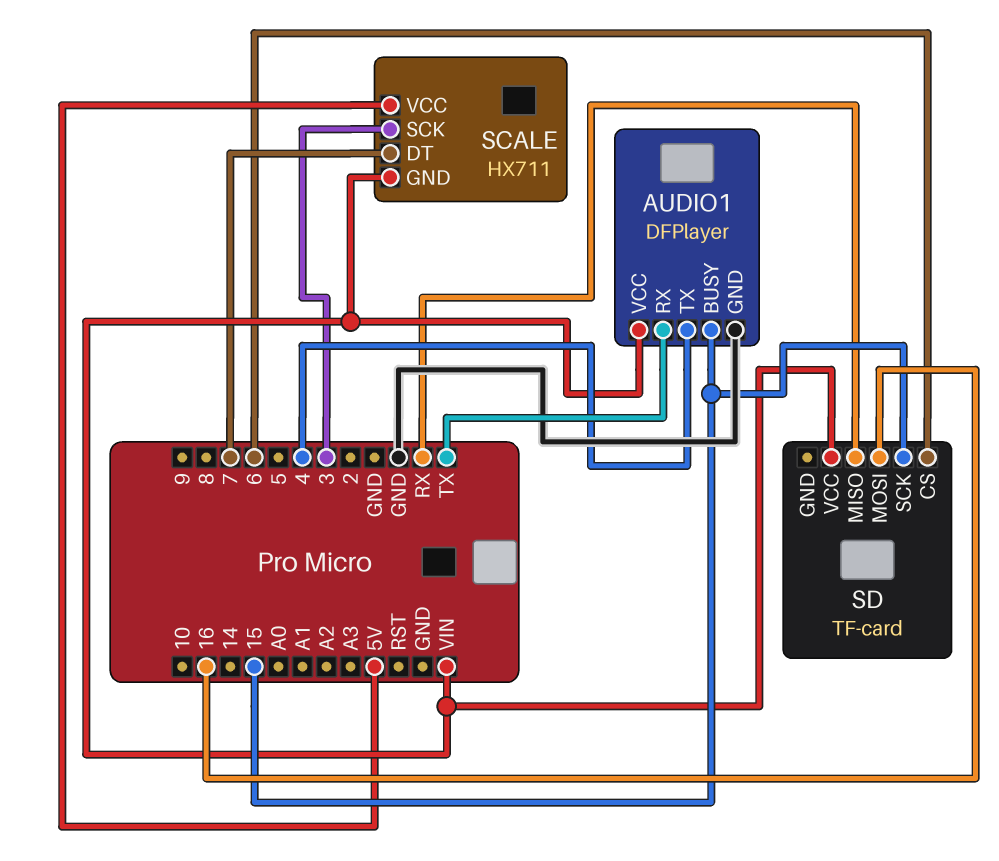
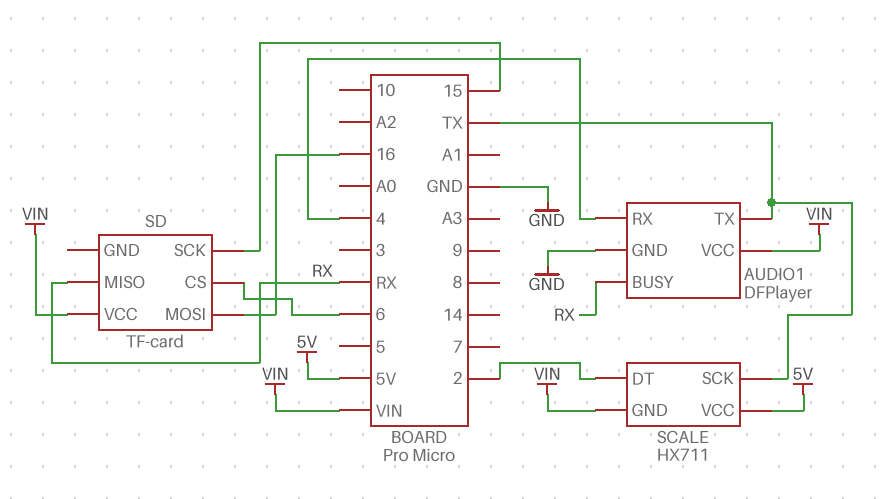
AUDIO1 pin BUSY: 15 -> RX
AUDIO1 pin RX: TX -> 4
AUDIO1 pin TX: 4 -> TX
SCALE pin DT: 7 -> 2
SCALE pin SCK: 3 -> TX

